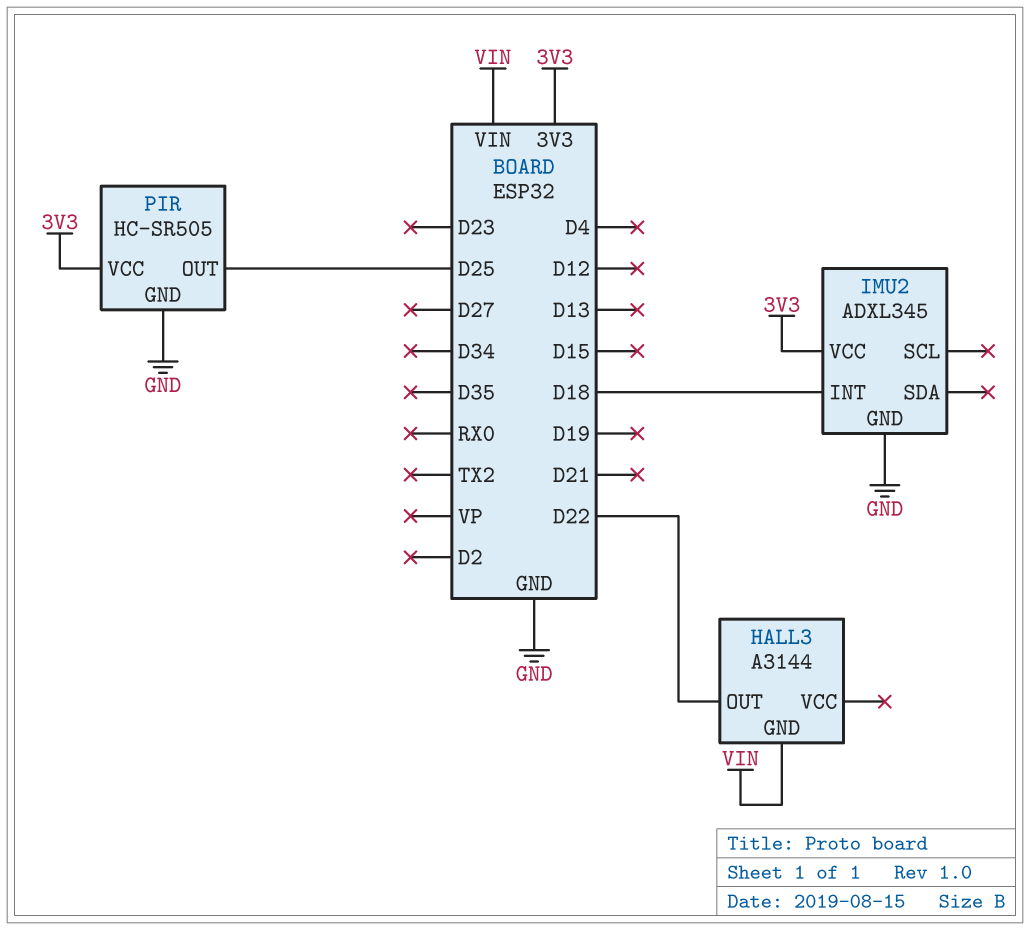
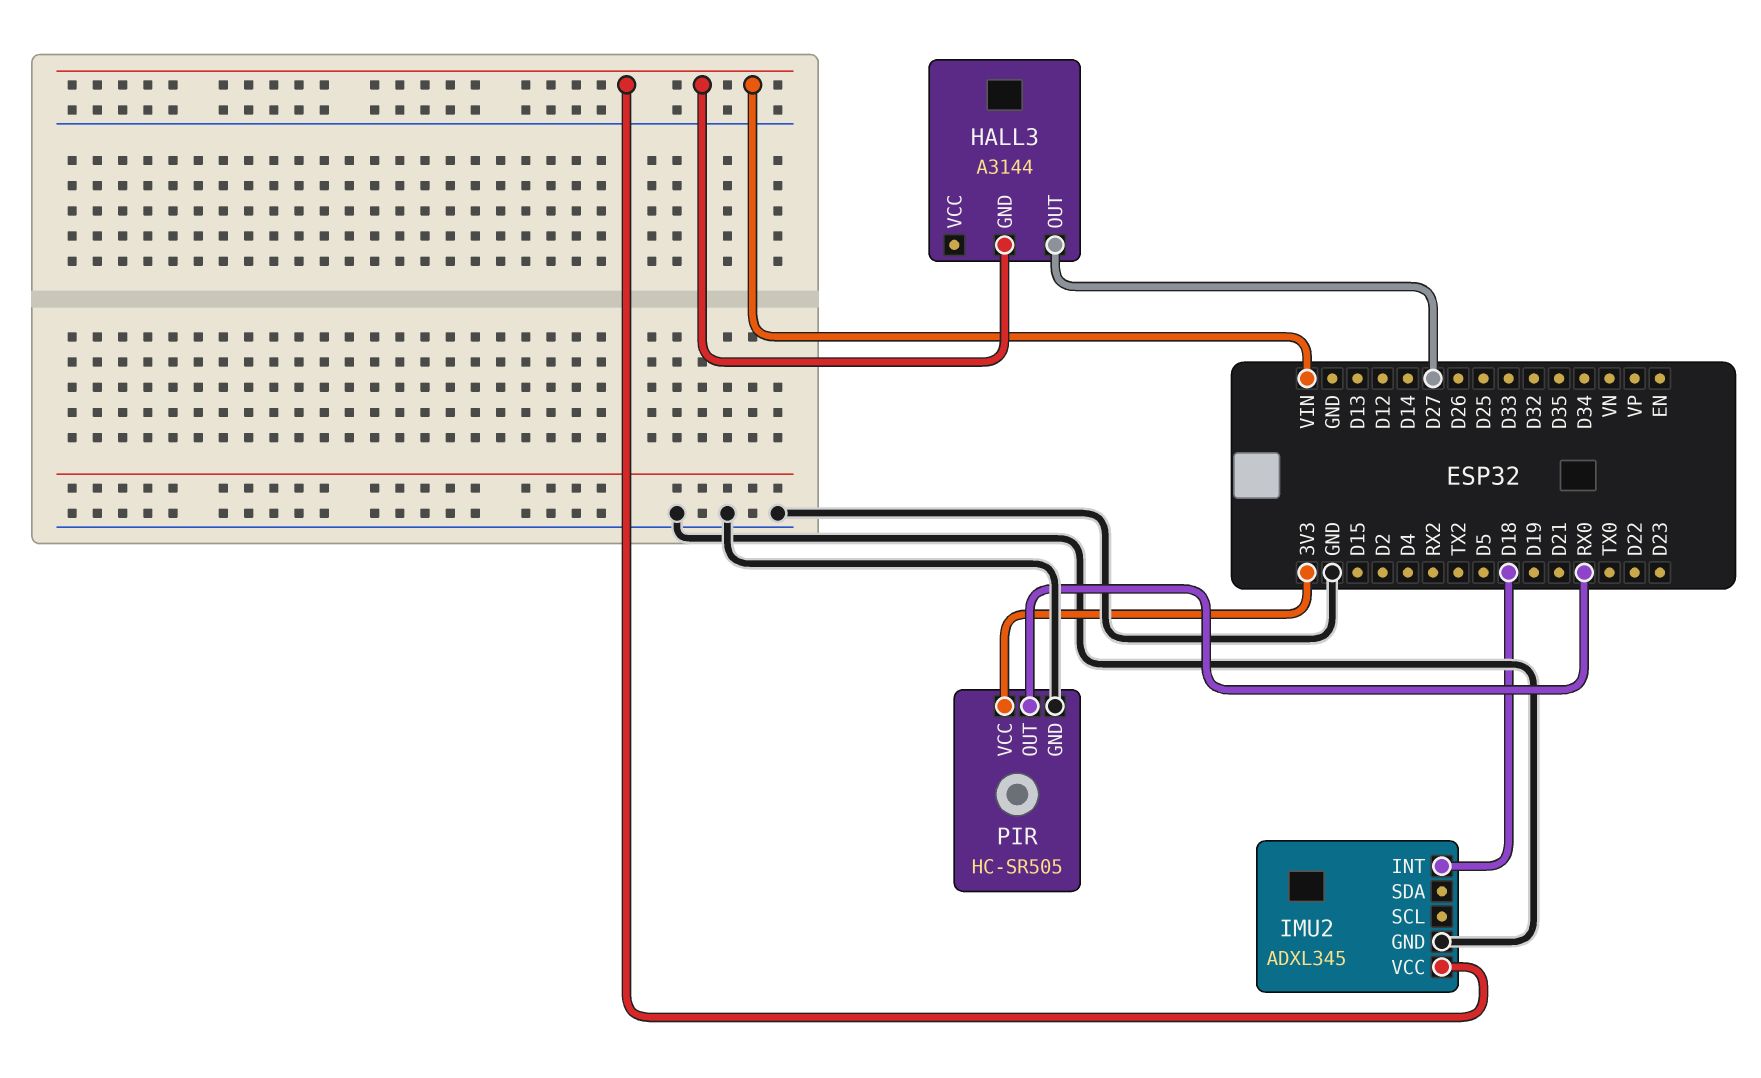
HALL3 pin OUT: D22 -> D27
IMU2 pin VCC: 3V3 -> VIN
PIR pin OUT: D25 -> RX0

